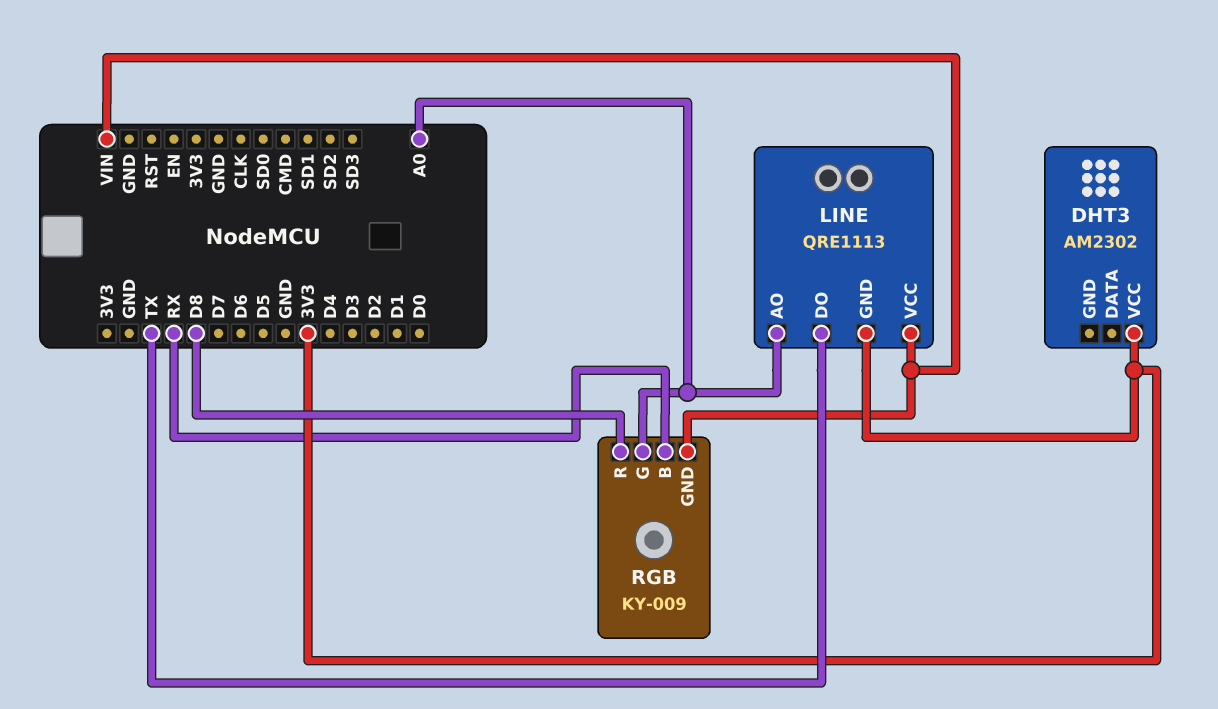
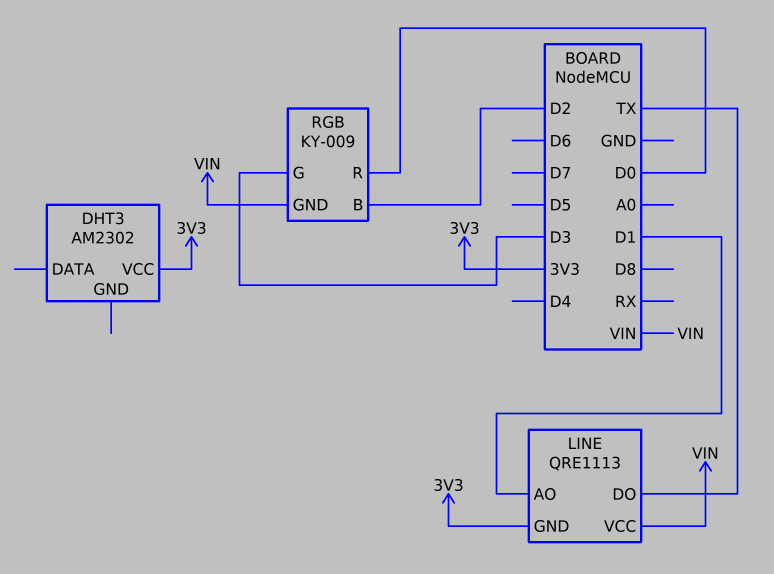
LINE pin AO: A0 -> D1
RGB pin B: RX -> D2
RGB pin G: A0 -> D3
RGB pin R: D8 -> D0

